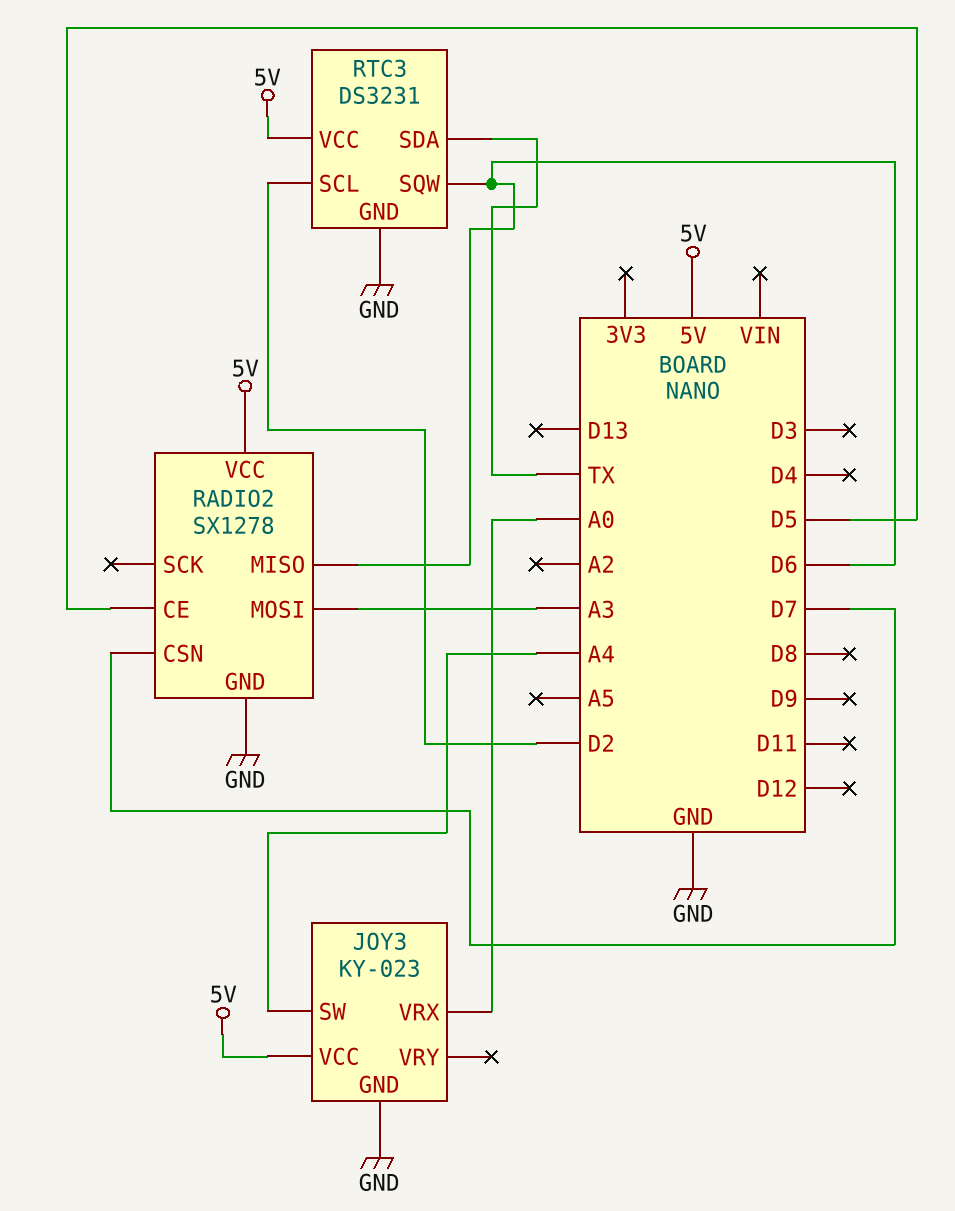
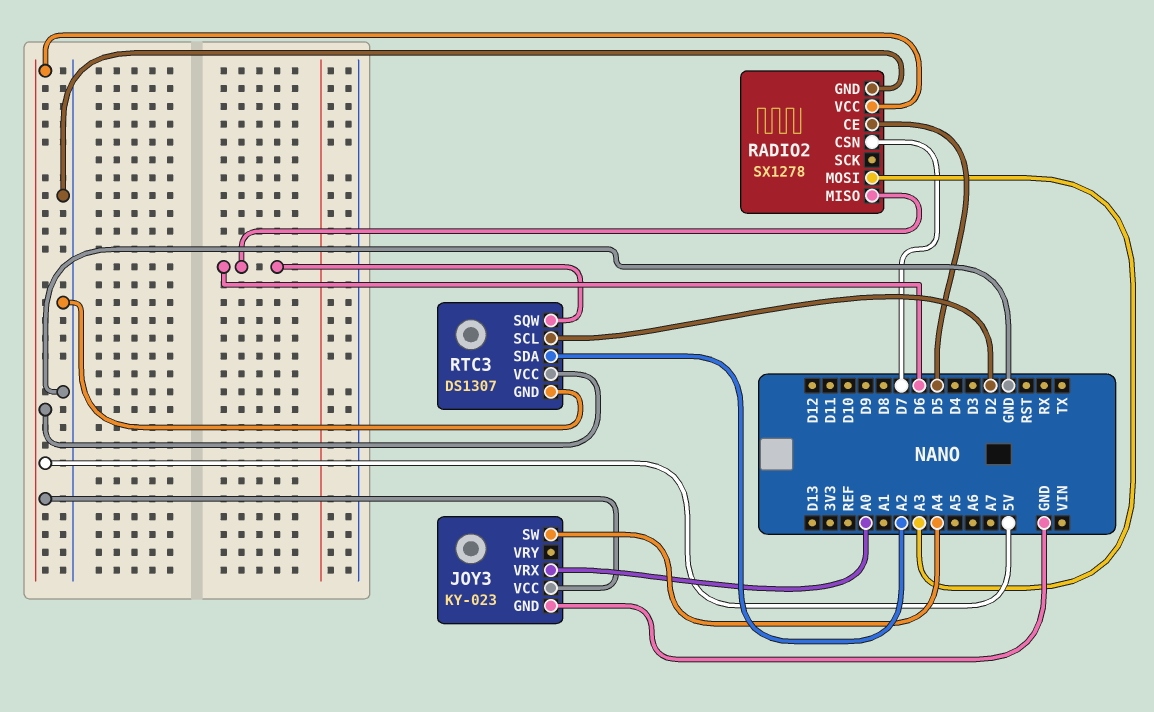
RTC3: DS3231 -> DS1307
RTC3 pin SDA: TX -> A2

